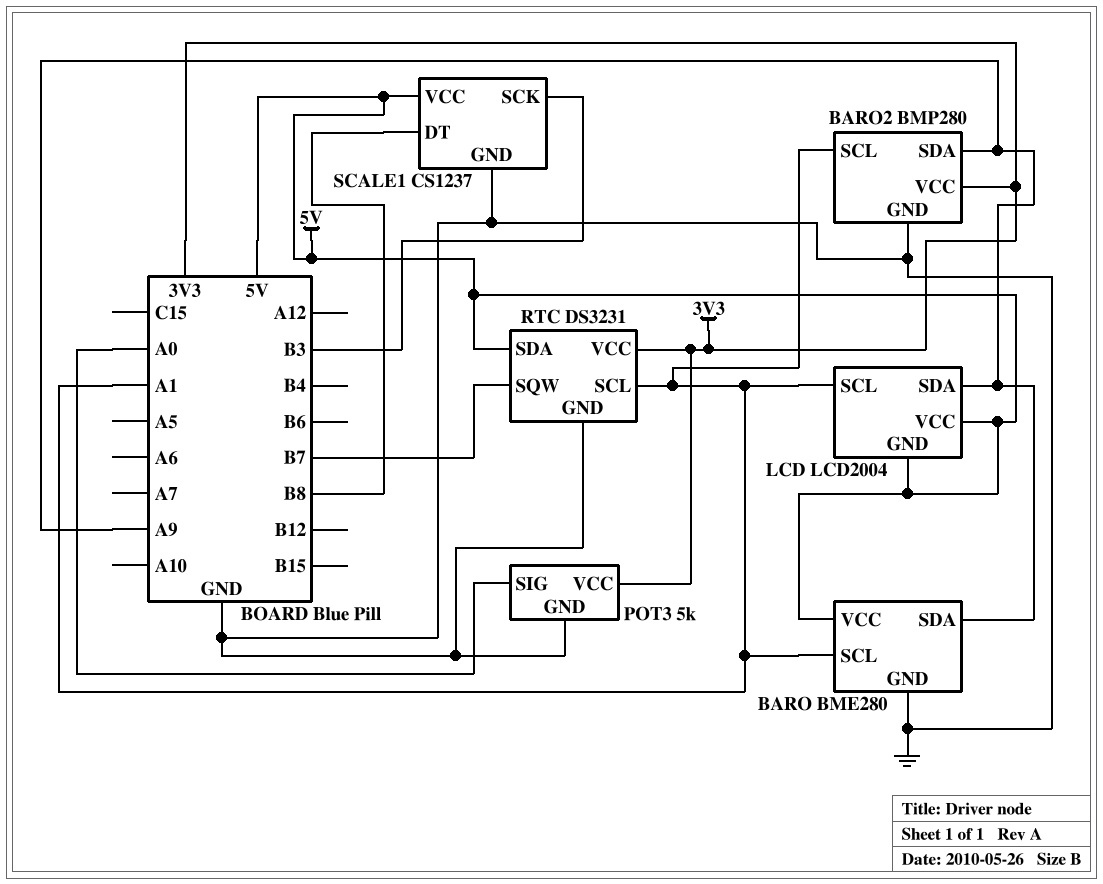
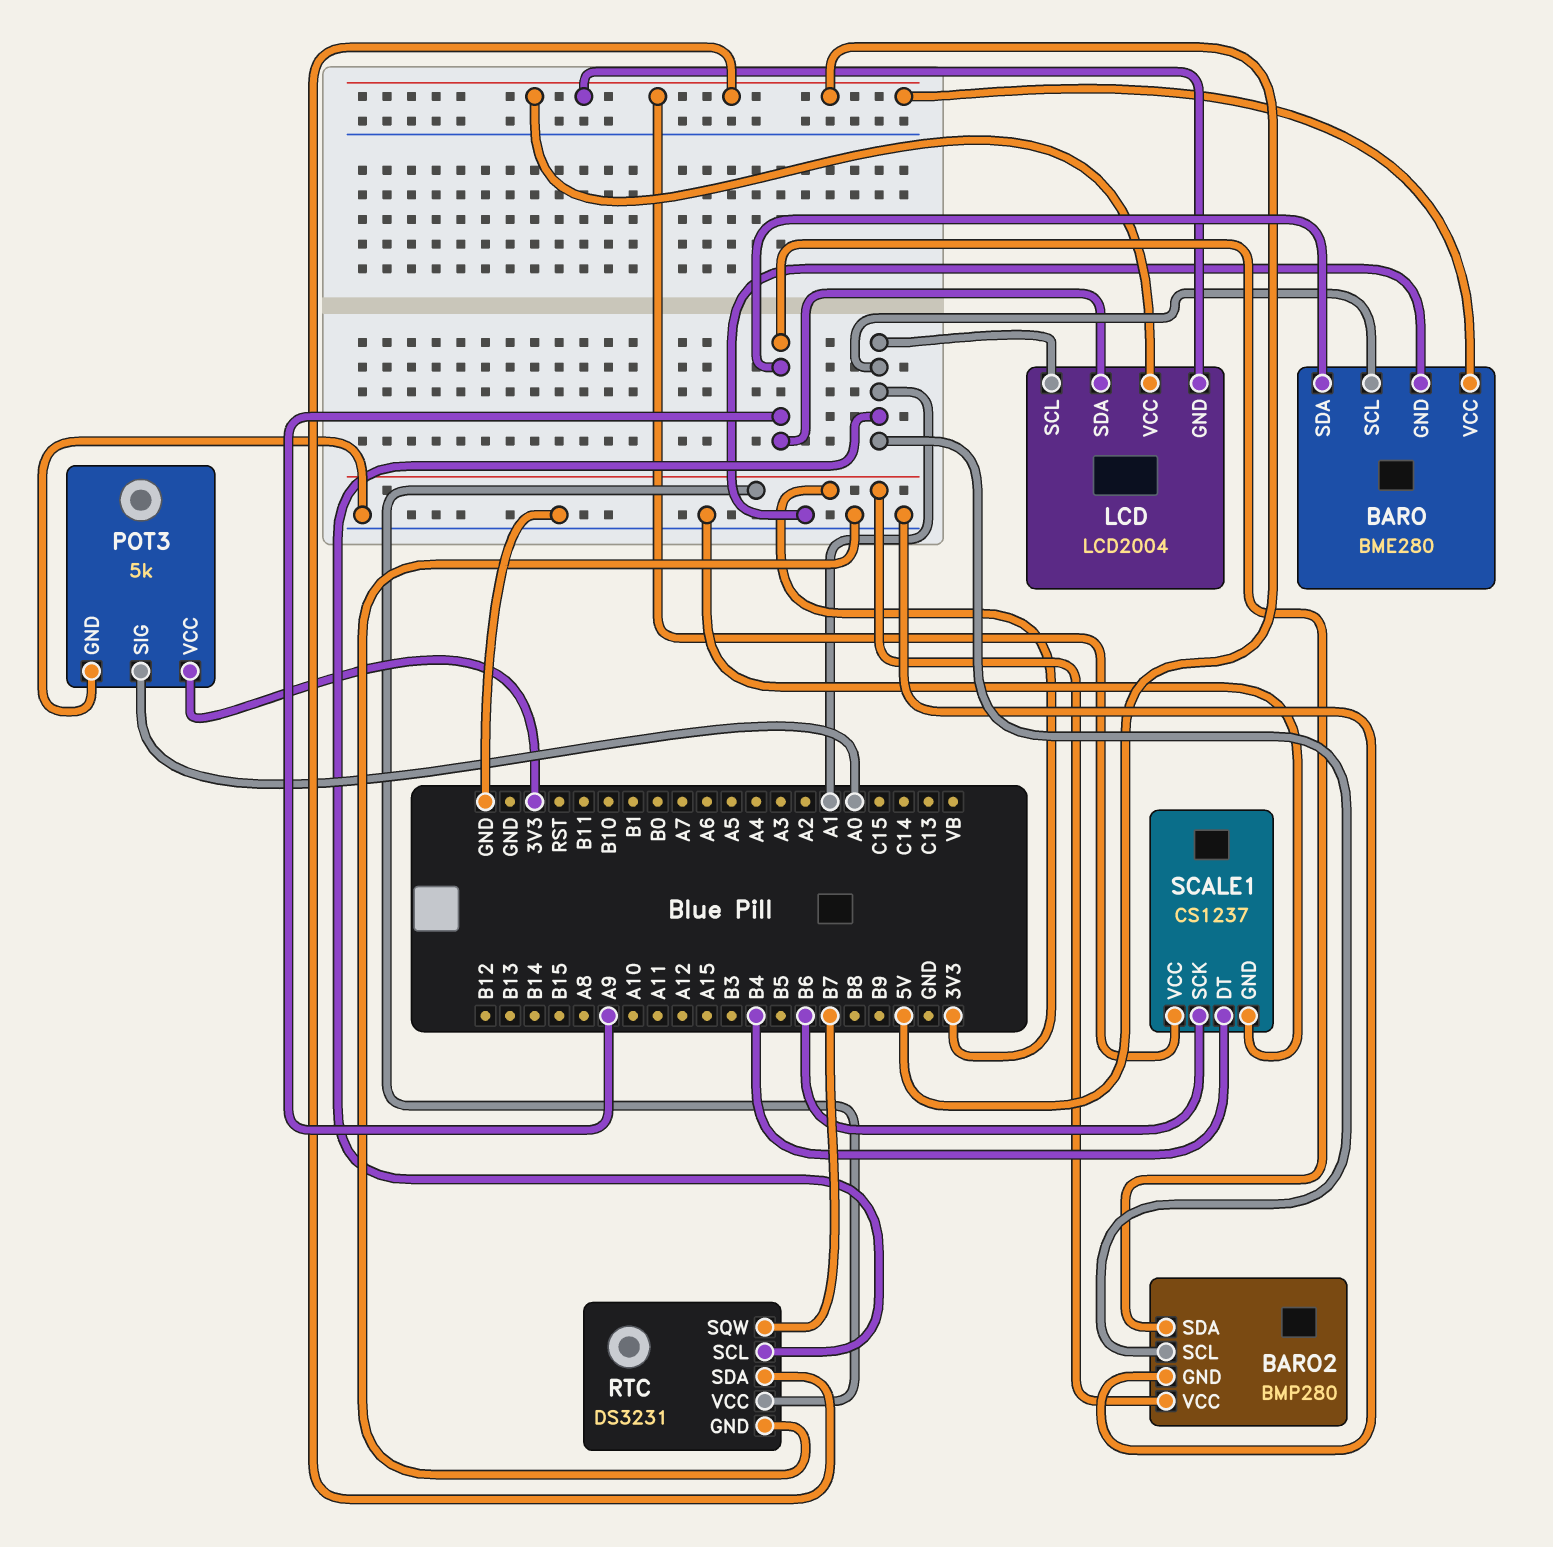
SCALE1 pin DT: B8 -> B4
SCALE1 pin SCK: B3 -> B6

